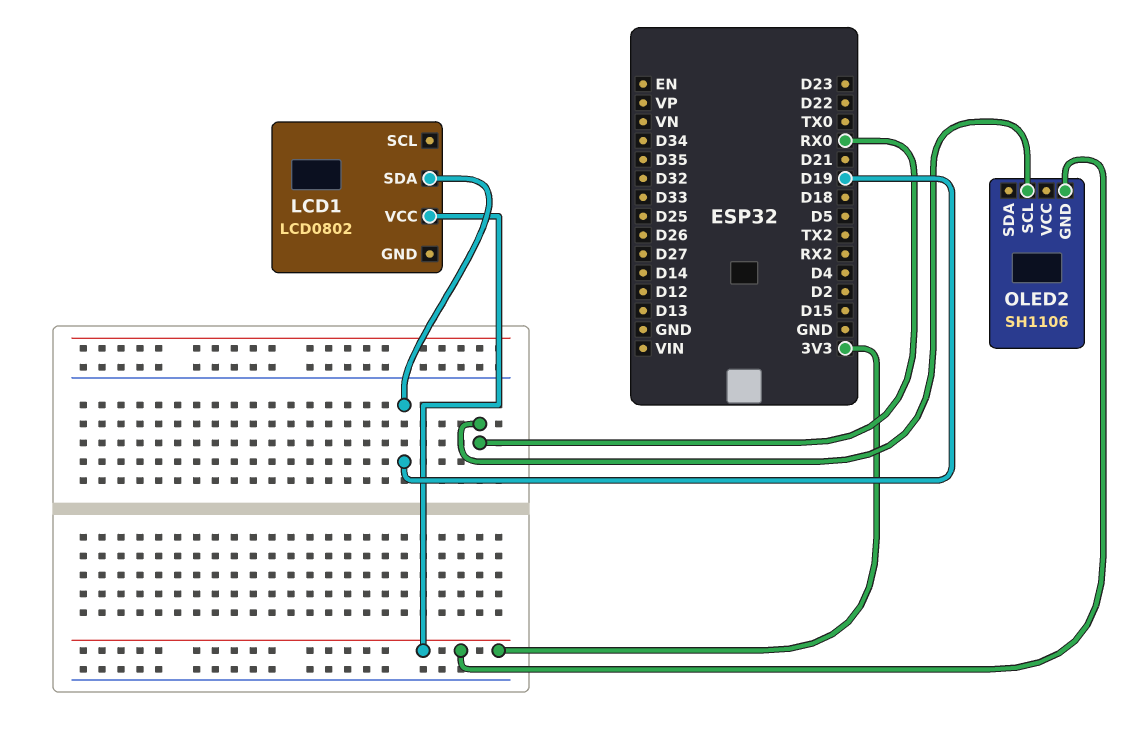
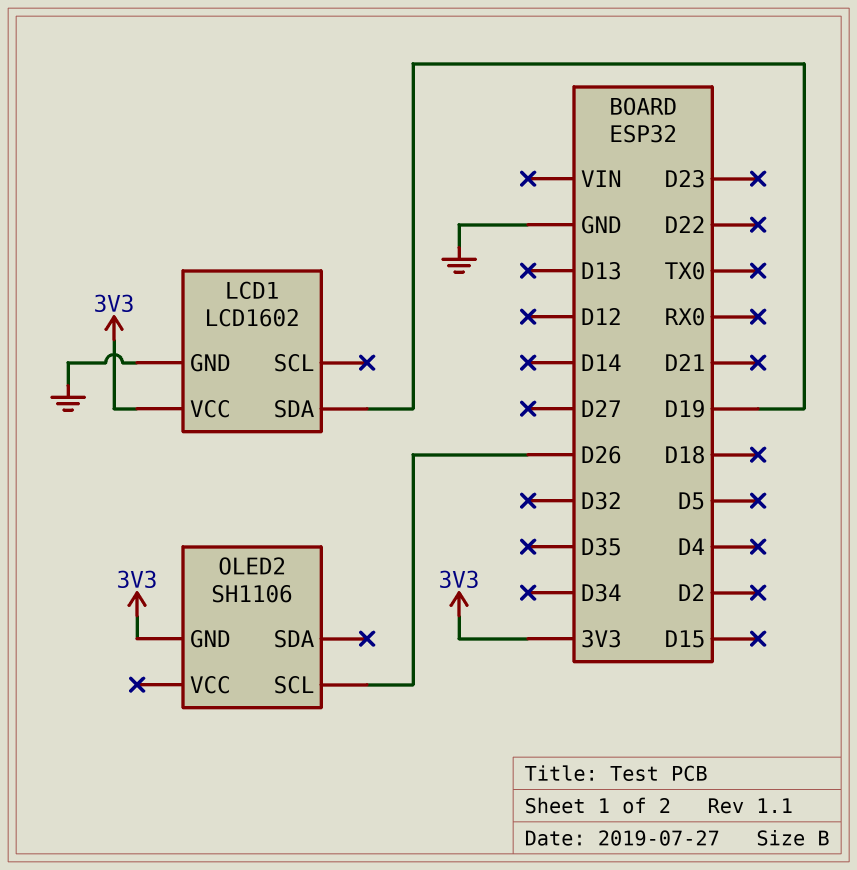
LCD1: LCD0802 -> LCD1602
LCD1 pin GND: none -> GND
OLED2 pin SCL: RX0 -> D26

